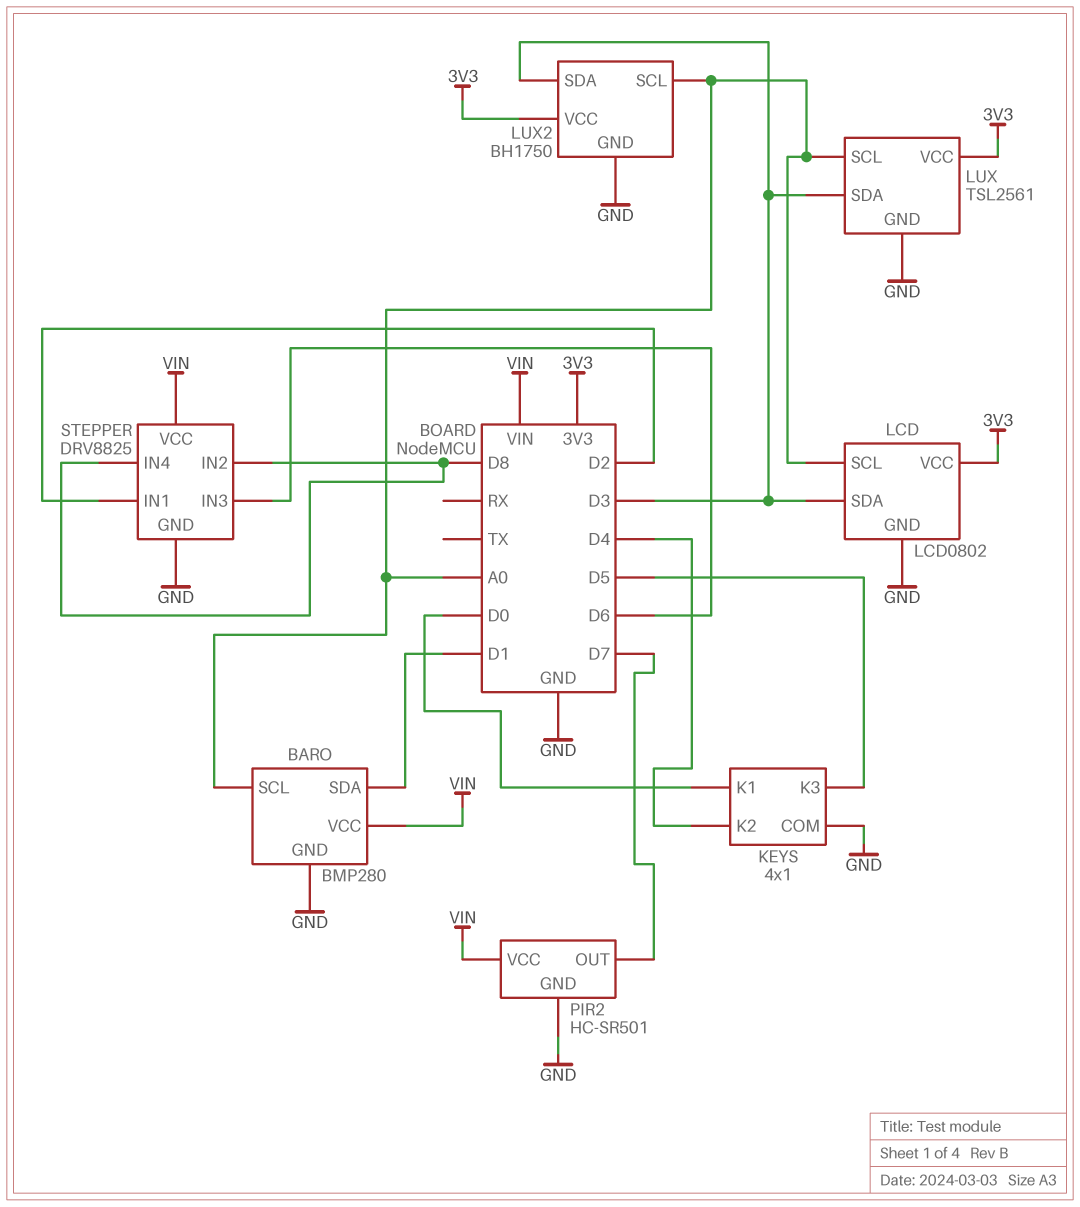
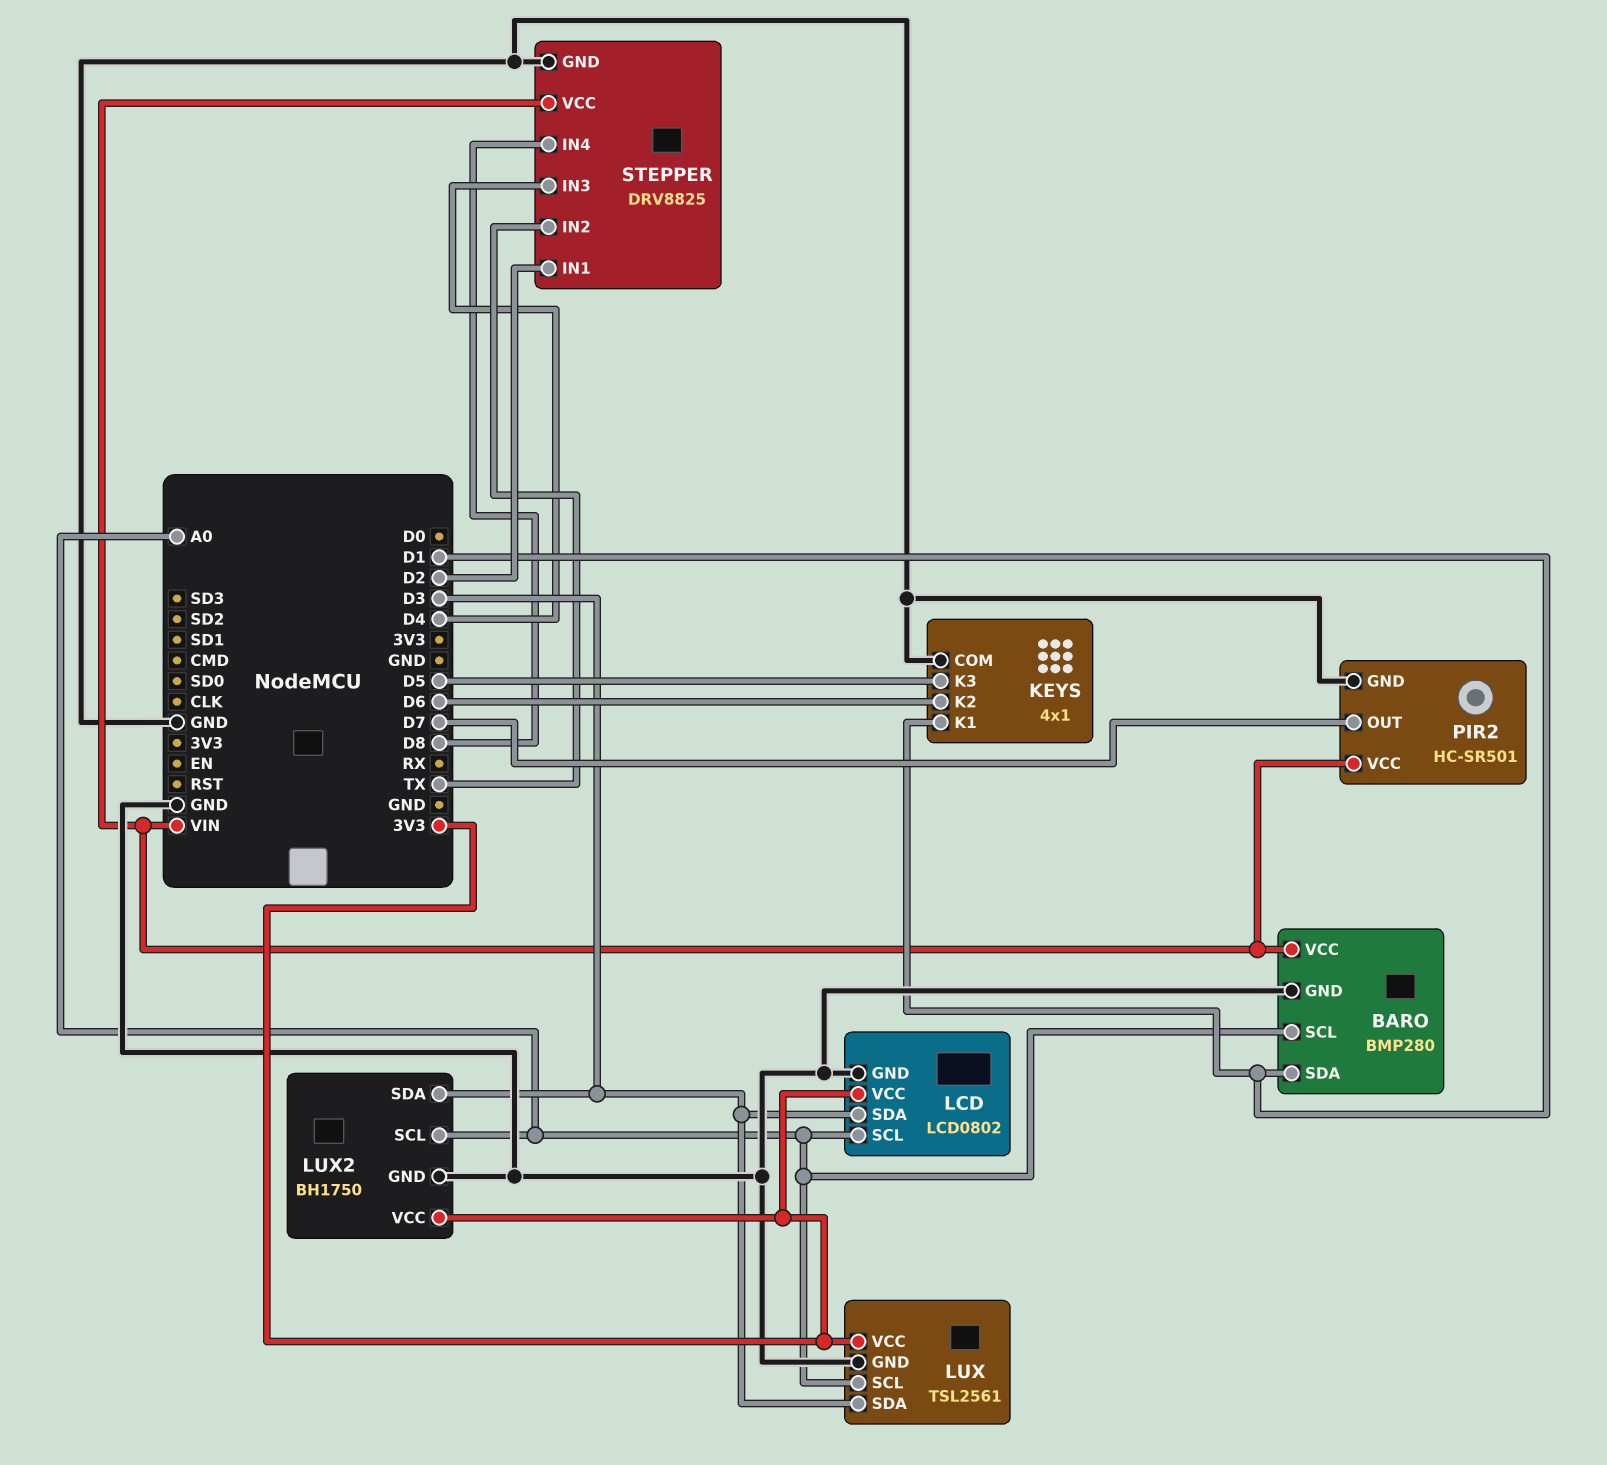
KEYS pin K1: D0 -> D1
KEYS pin K2: D4 -> D6
STEPPER pin IN2: D8 -> TX
STEPPER pin IN3: D6 -> D4

